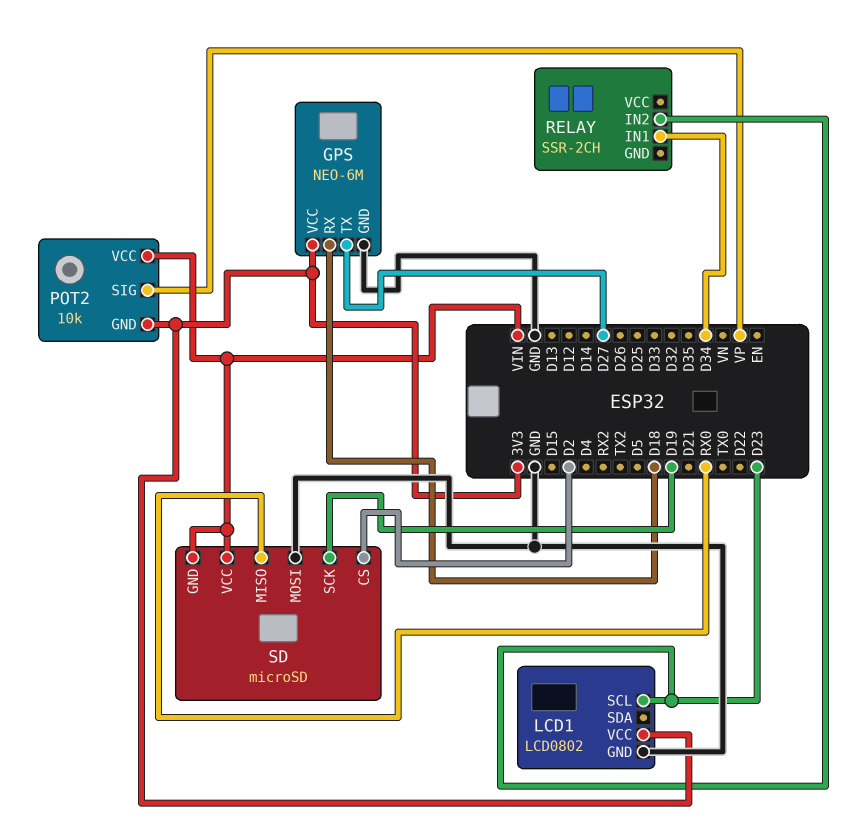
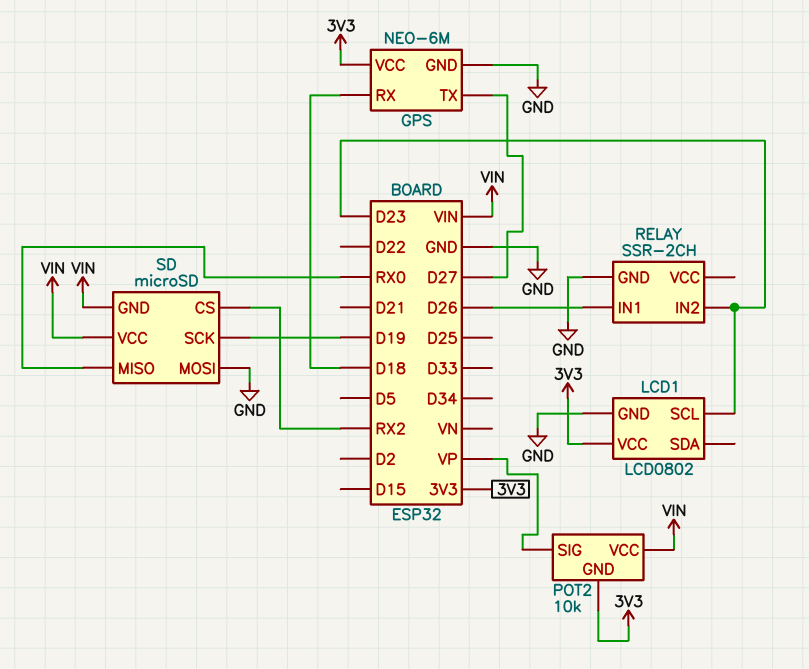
RELAY pin GND: none -> GND
RELAY pin IN1: D34 -> D26
SD pin CS: D2 -> RX2

